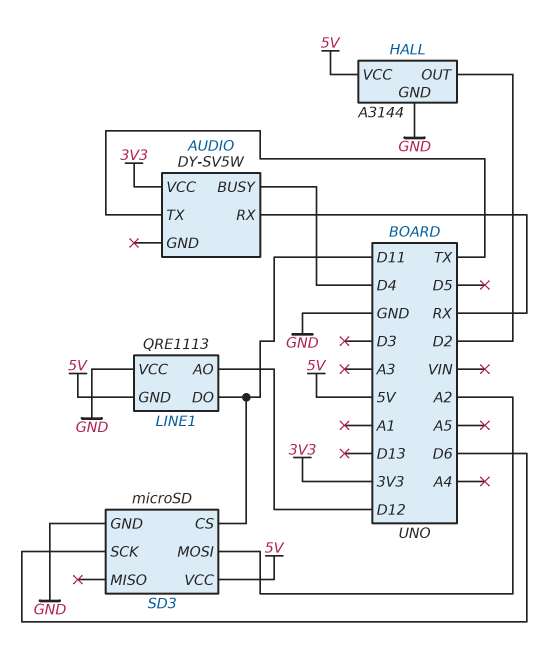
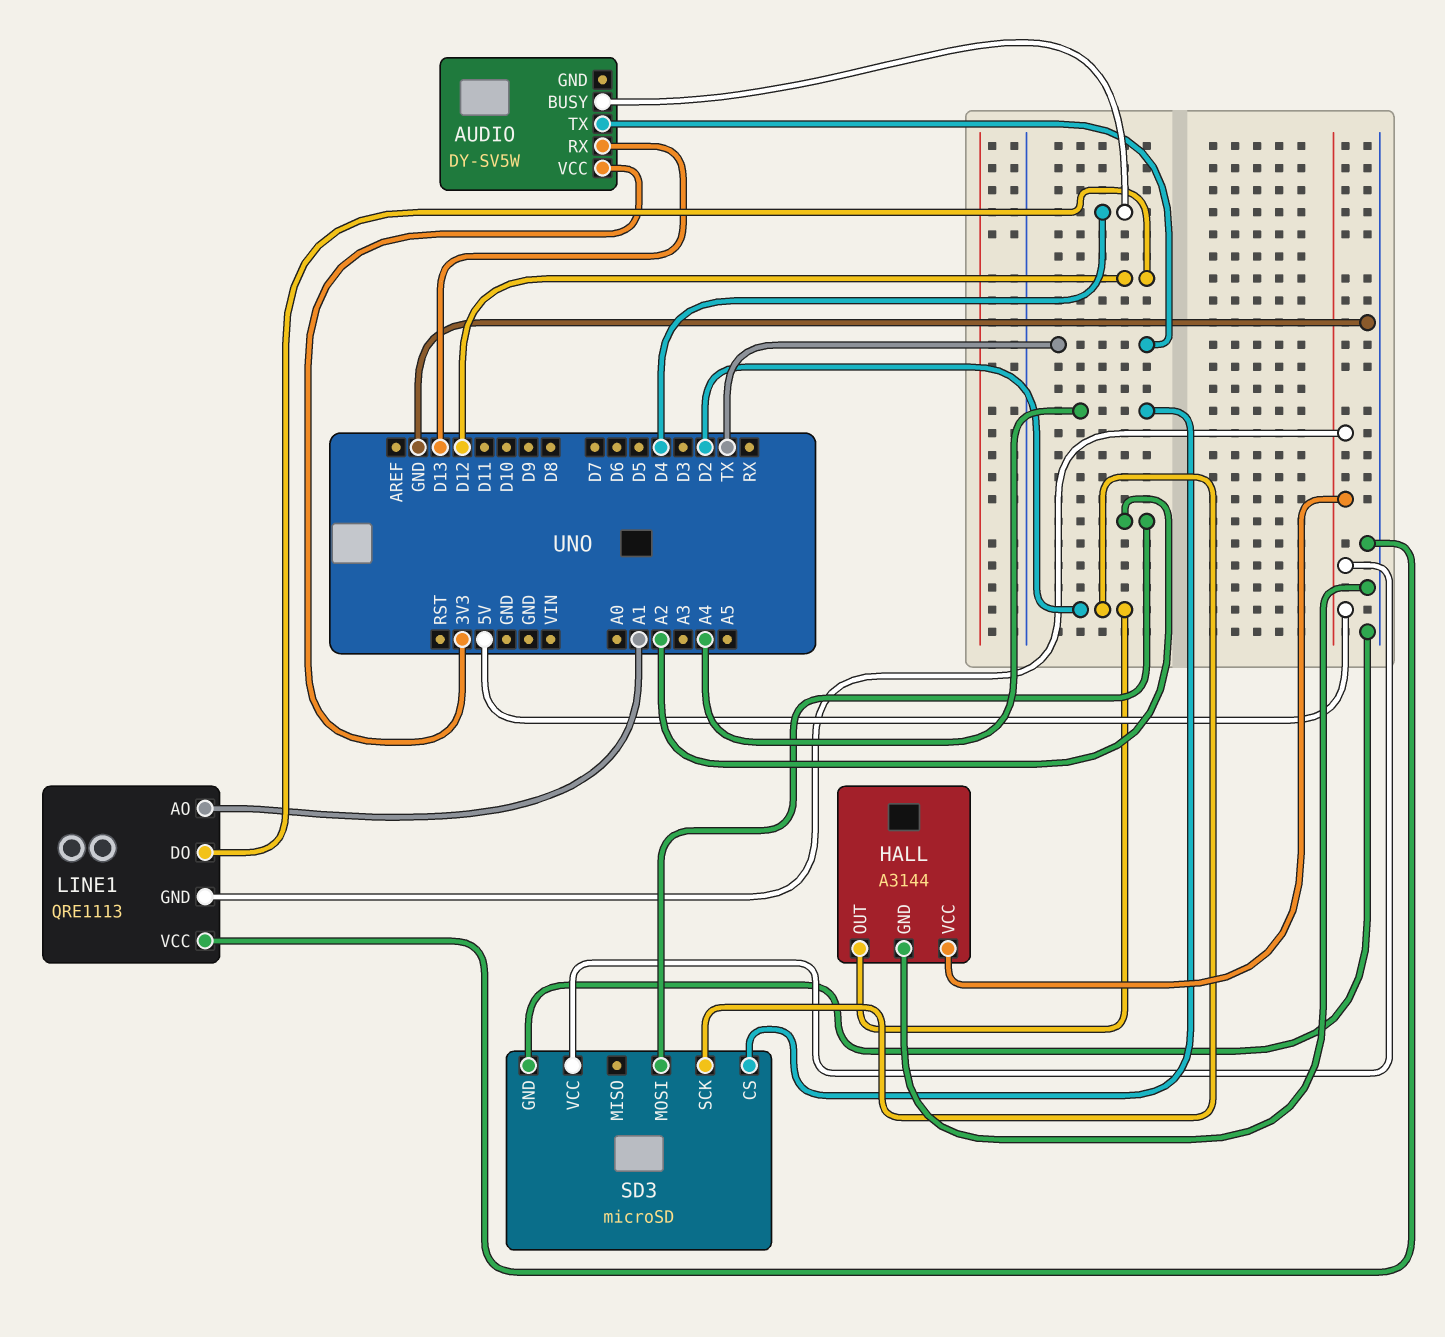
AUDIO pin RX: RX -> D13
LINE1 pin AO: D12 -> A1
LINE1 pin DO: D11 -> D12
SD3 pin CS: D11 -> A4
SD3 pin SCK: D6 -> D2

